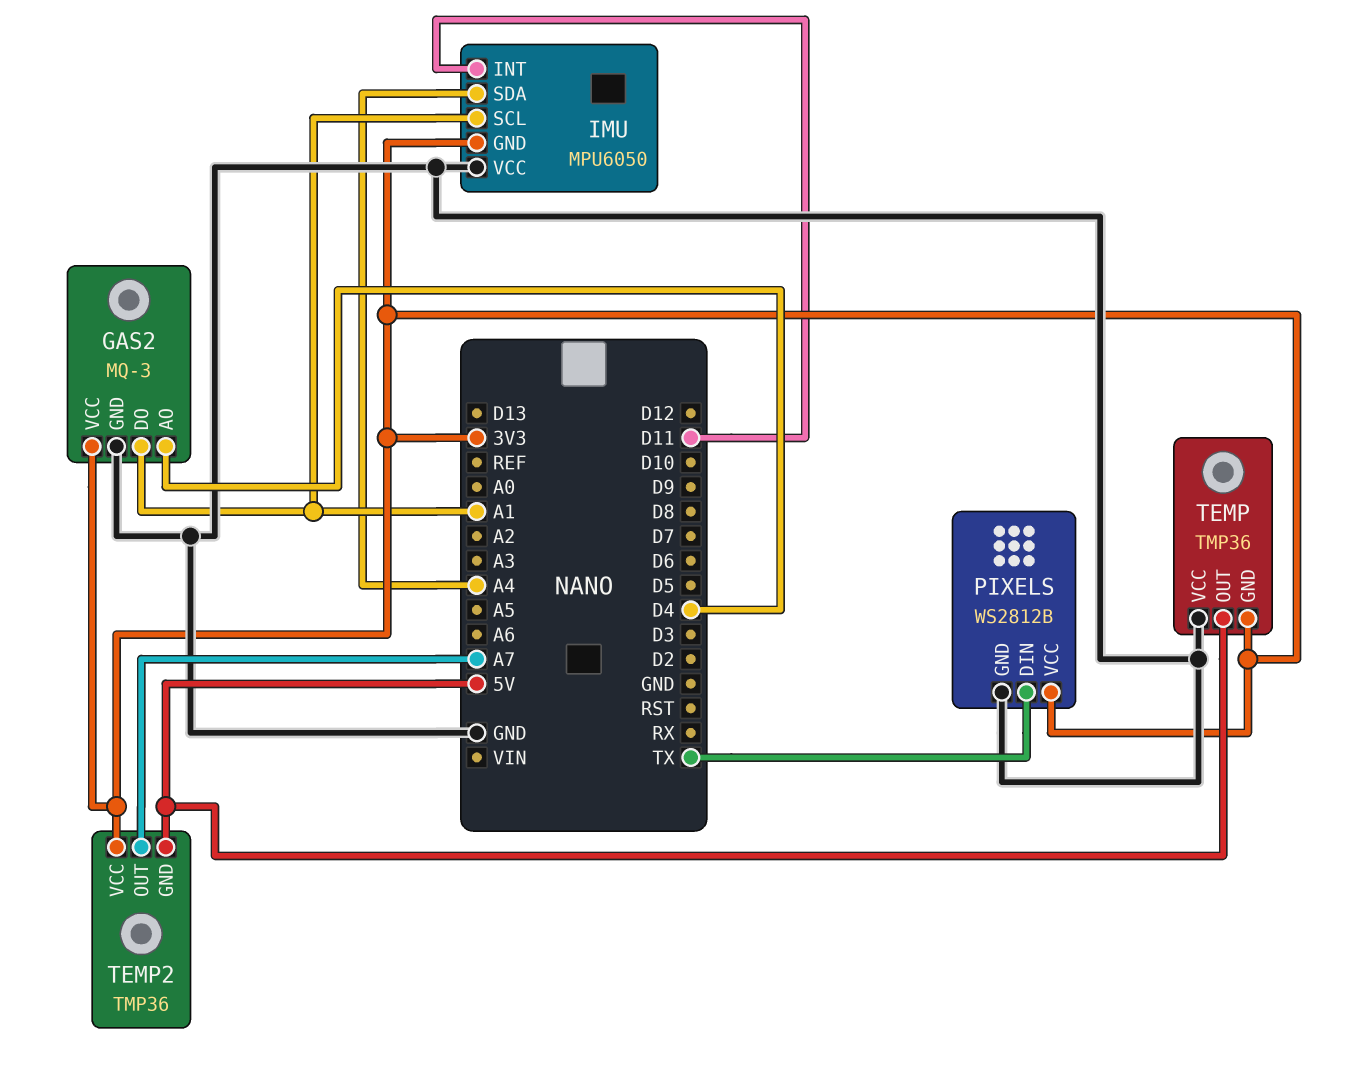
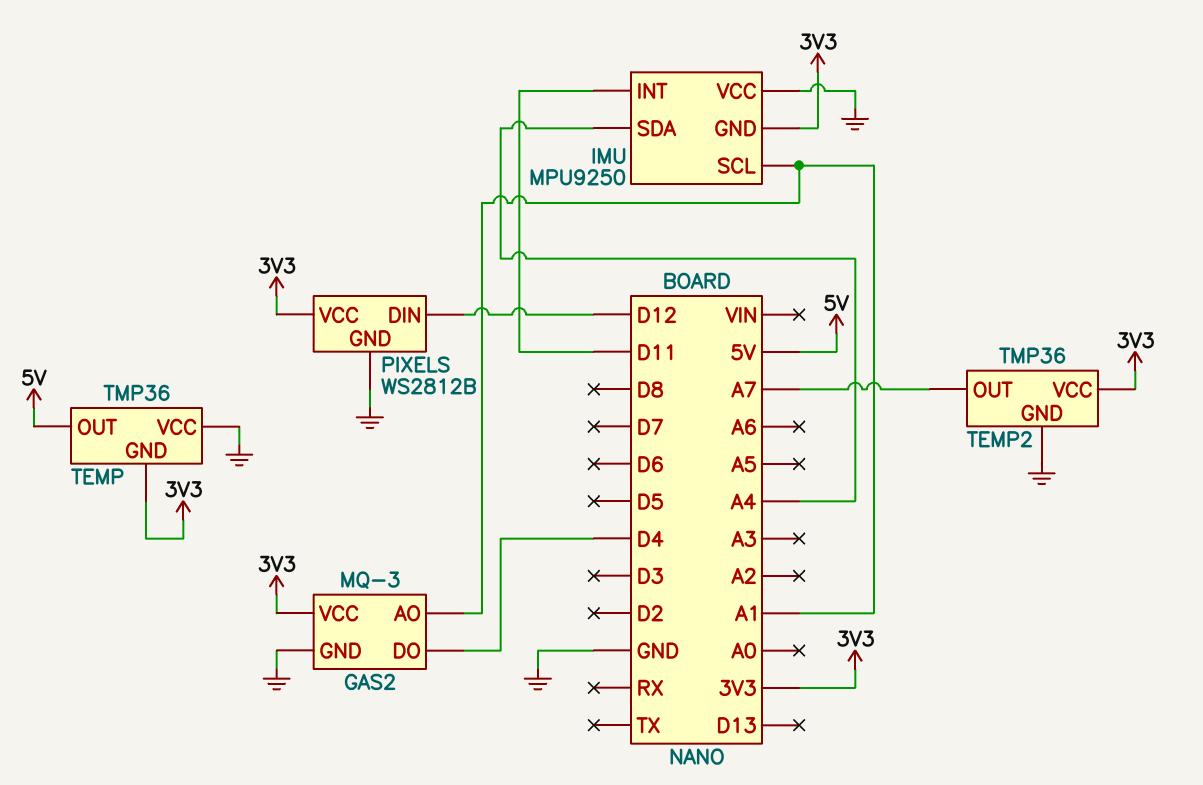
GAS2 pin AO: D4 -> A1
GAS2 pin DO: A1 -> D4
IMU: MPU6050 -> MPU9250
PIXELS pin DIN: TX -> D12
TEMP2 pin GND: 5V -> GND

